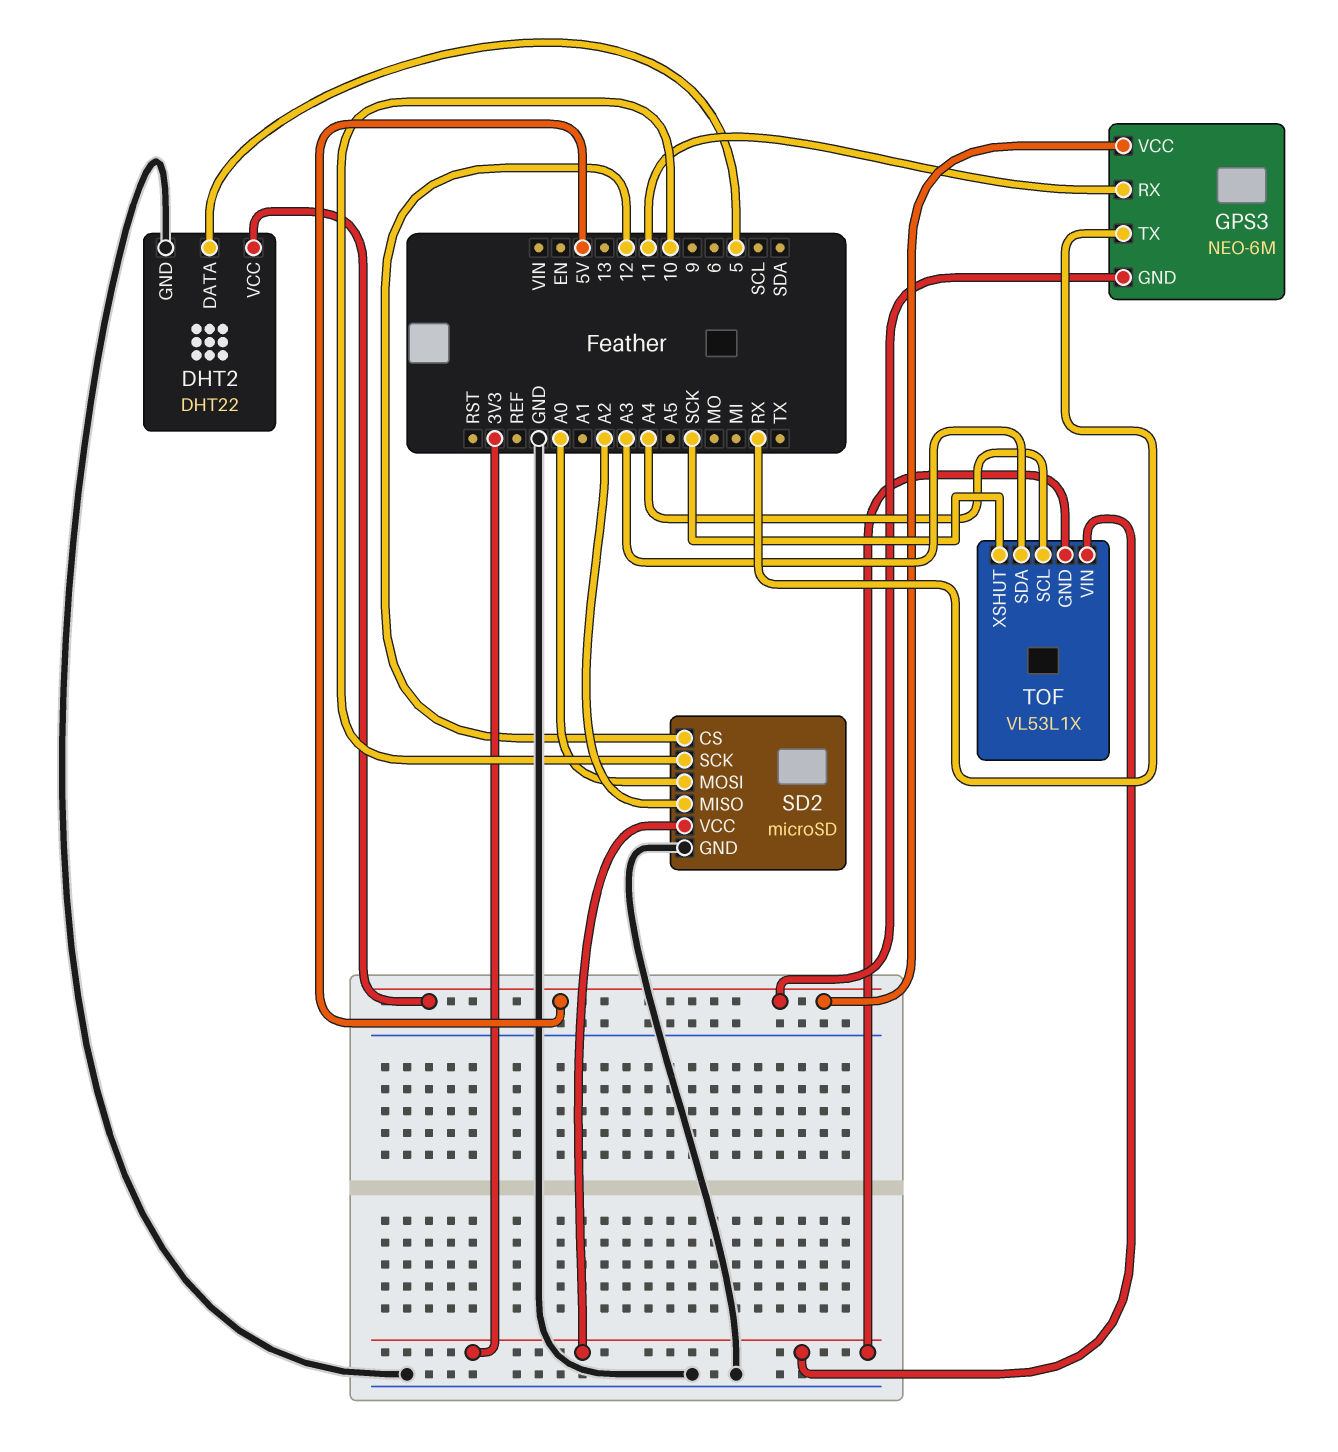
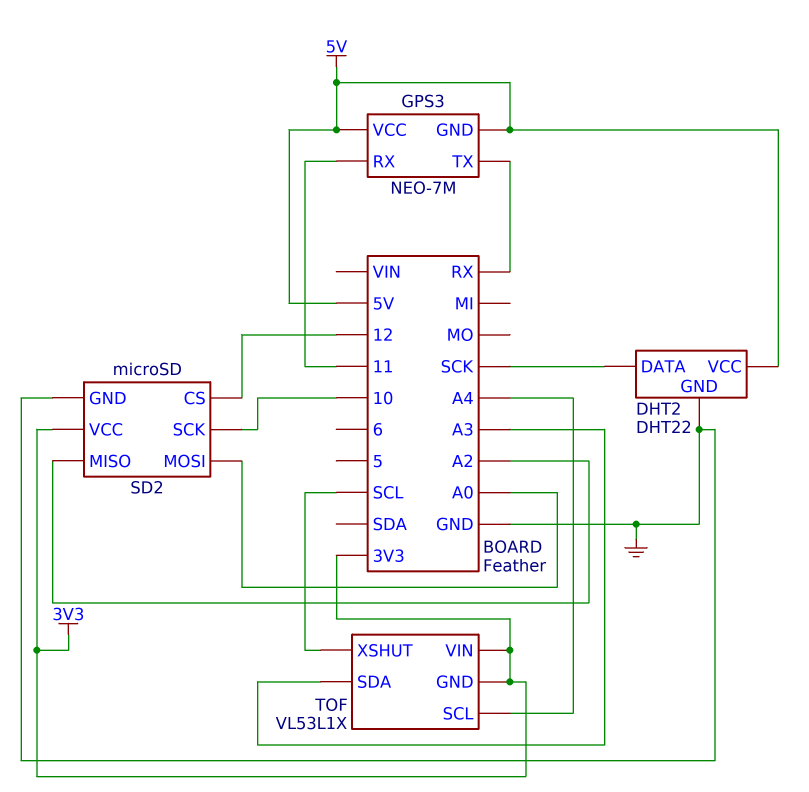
DHT2 pin DATA: 5 -> SCK
GPS3: NEO-6M -> NEO-7M
TOF pin XSHUT: SCK -> SCL

